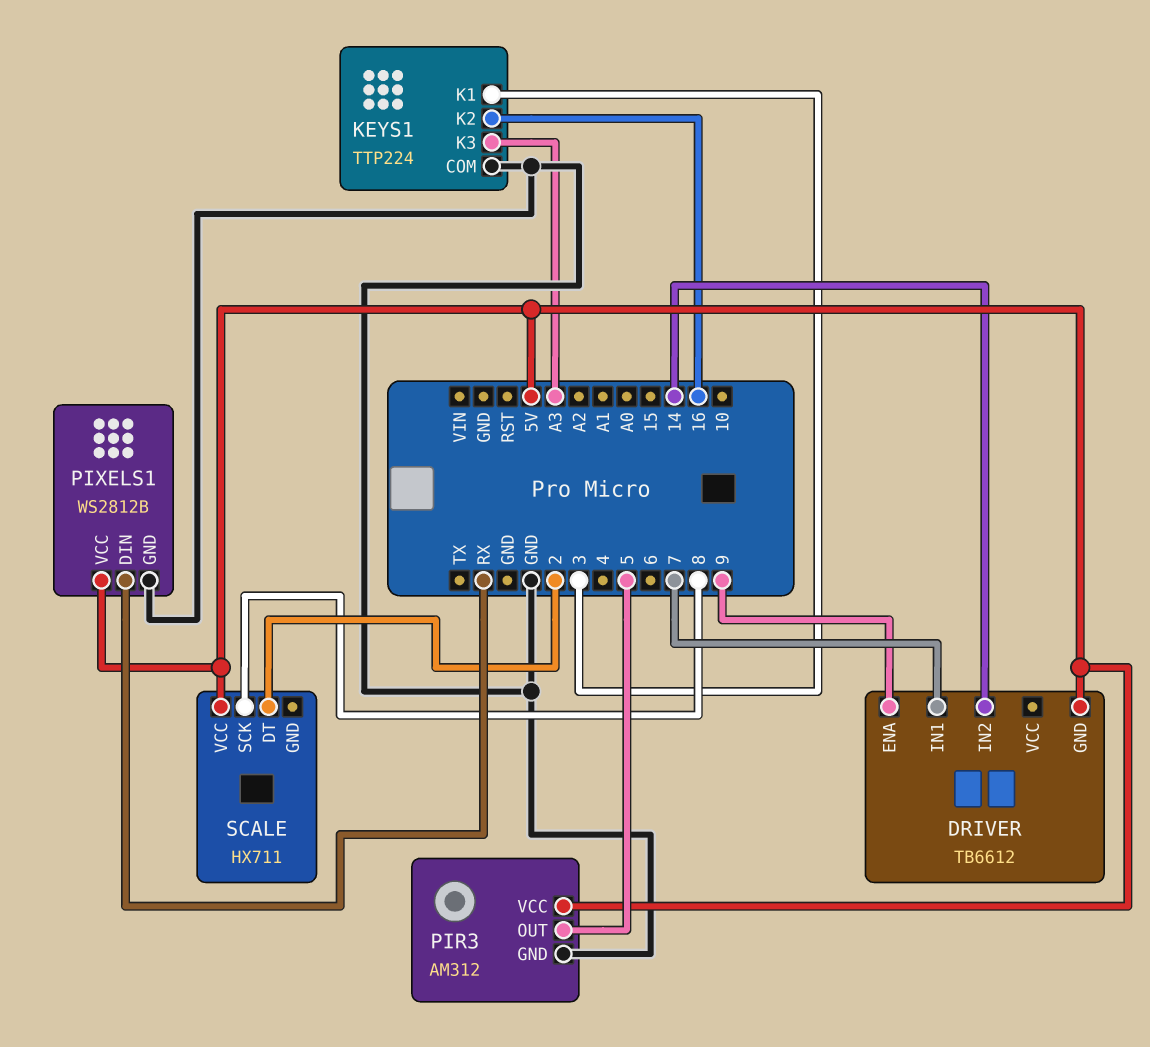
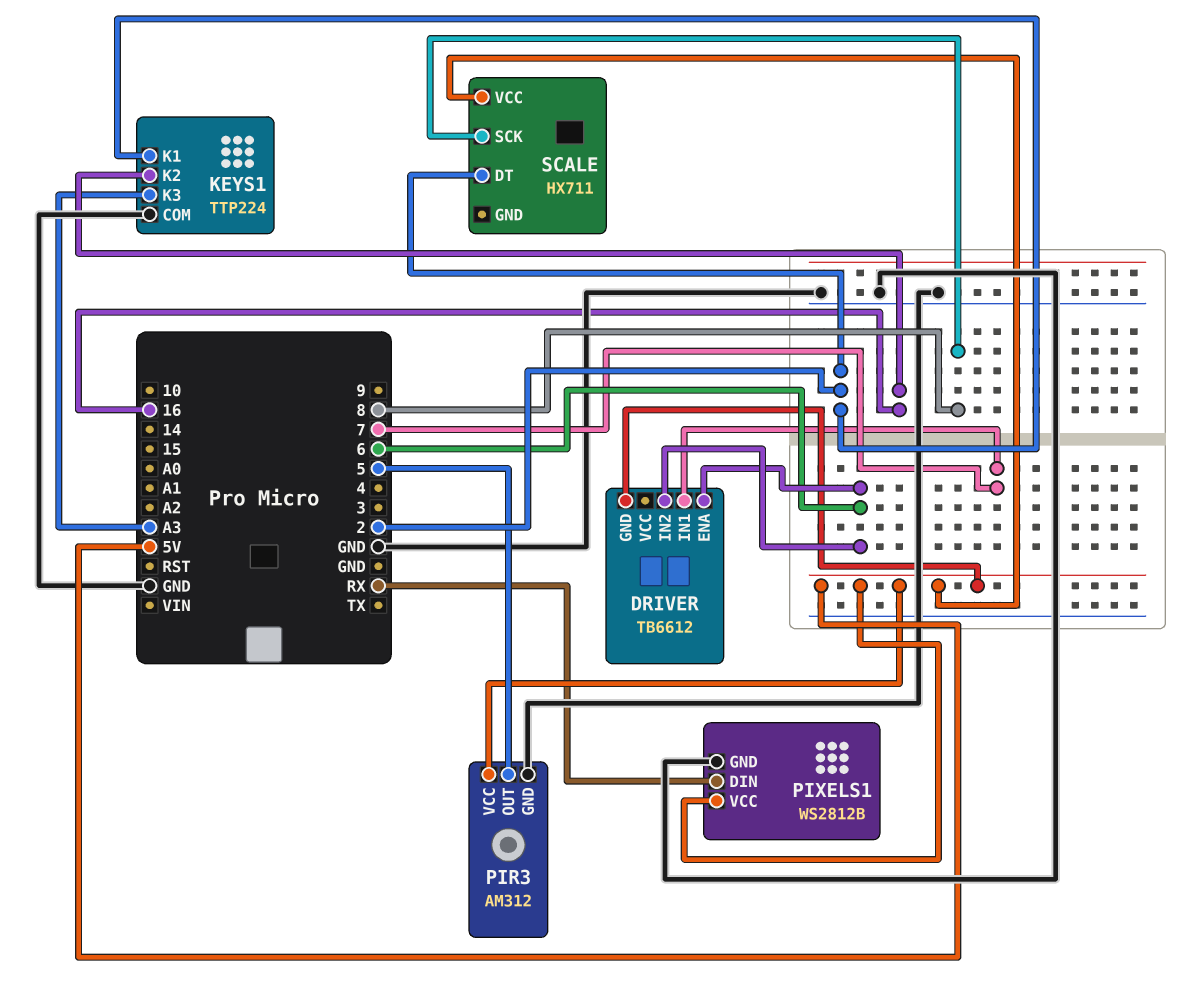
DRIVER pin ENA: 9 -> 6
DRIVER pin IN2: 14 -> 6
KEYS1 pin K1: 3 -> 2

